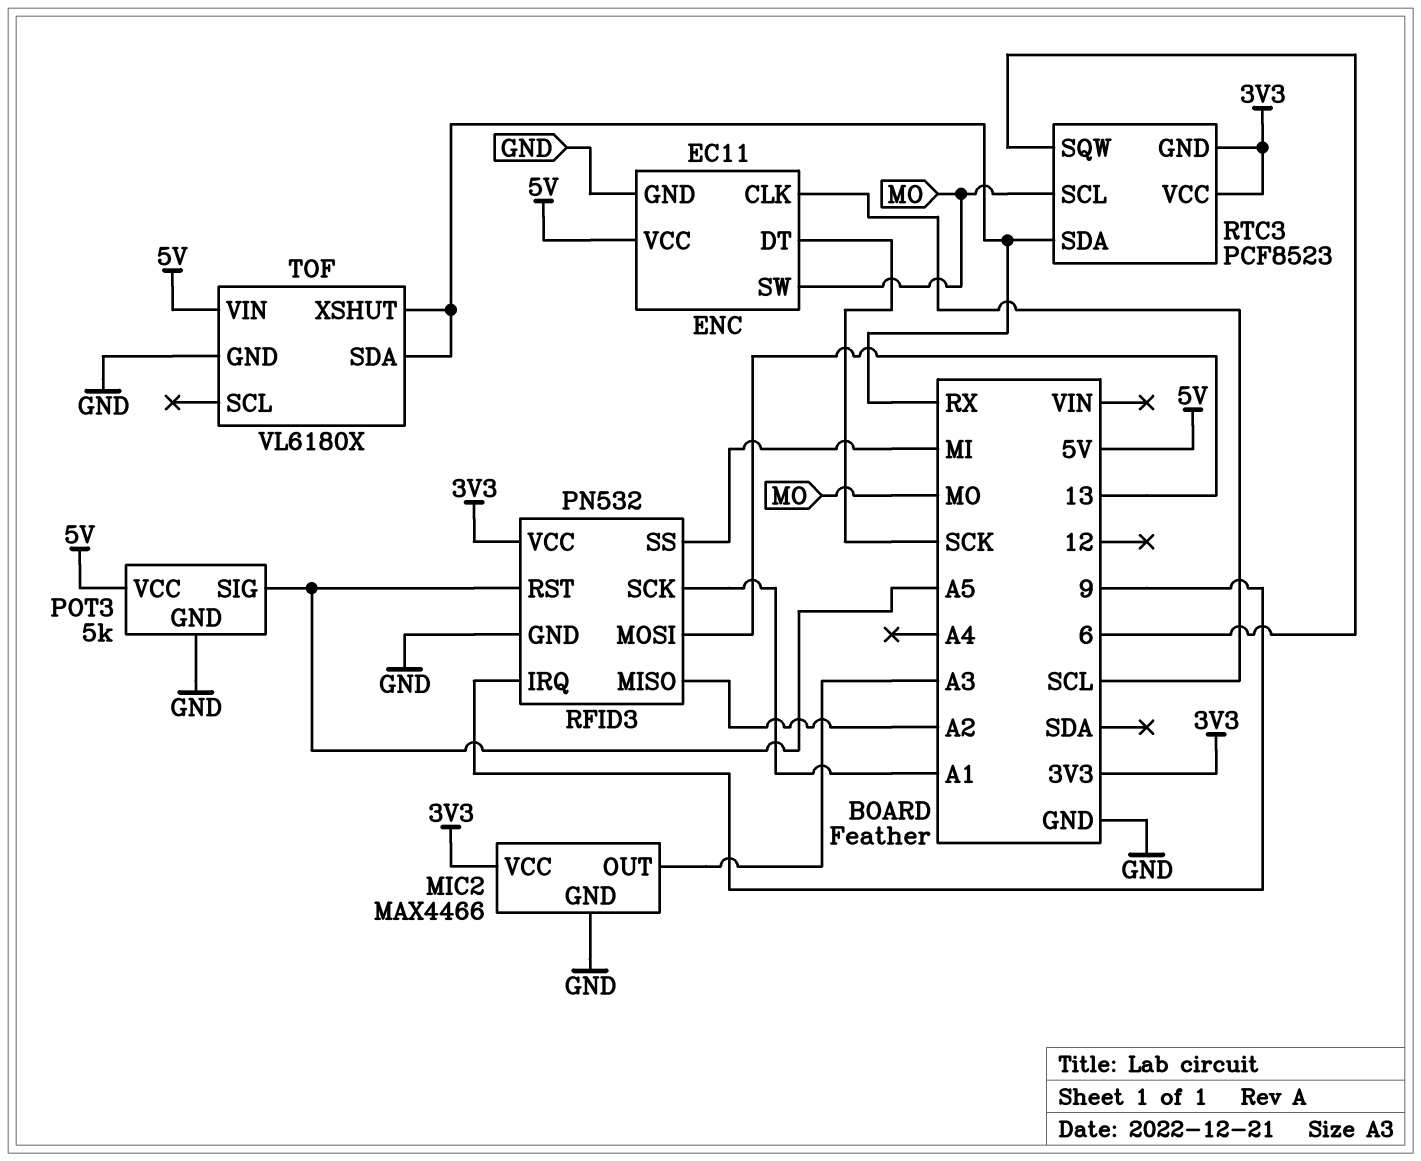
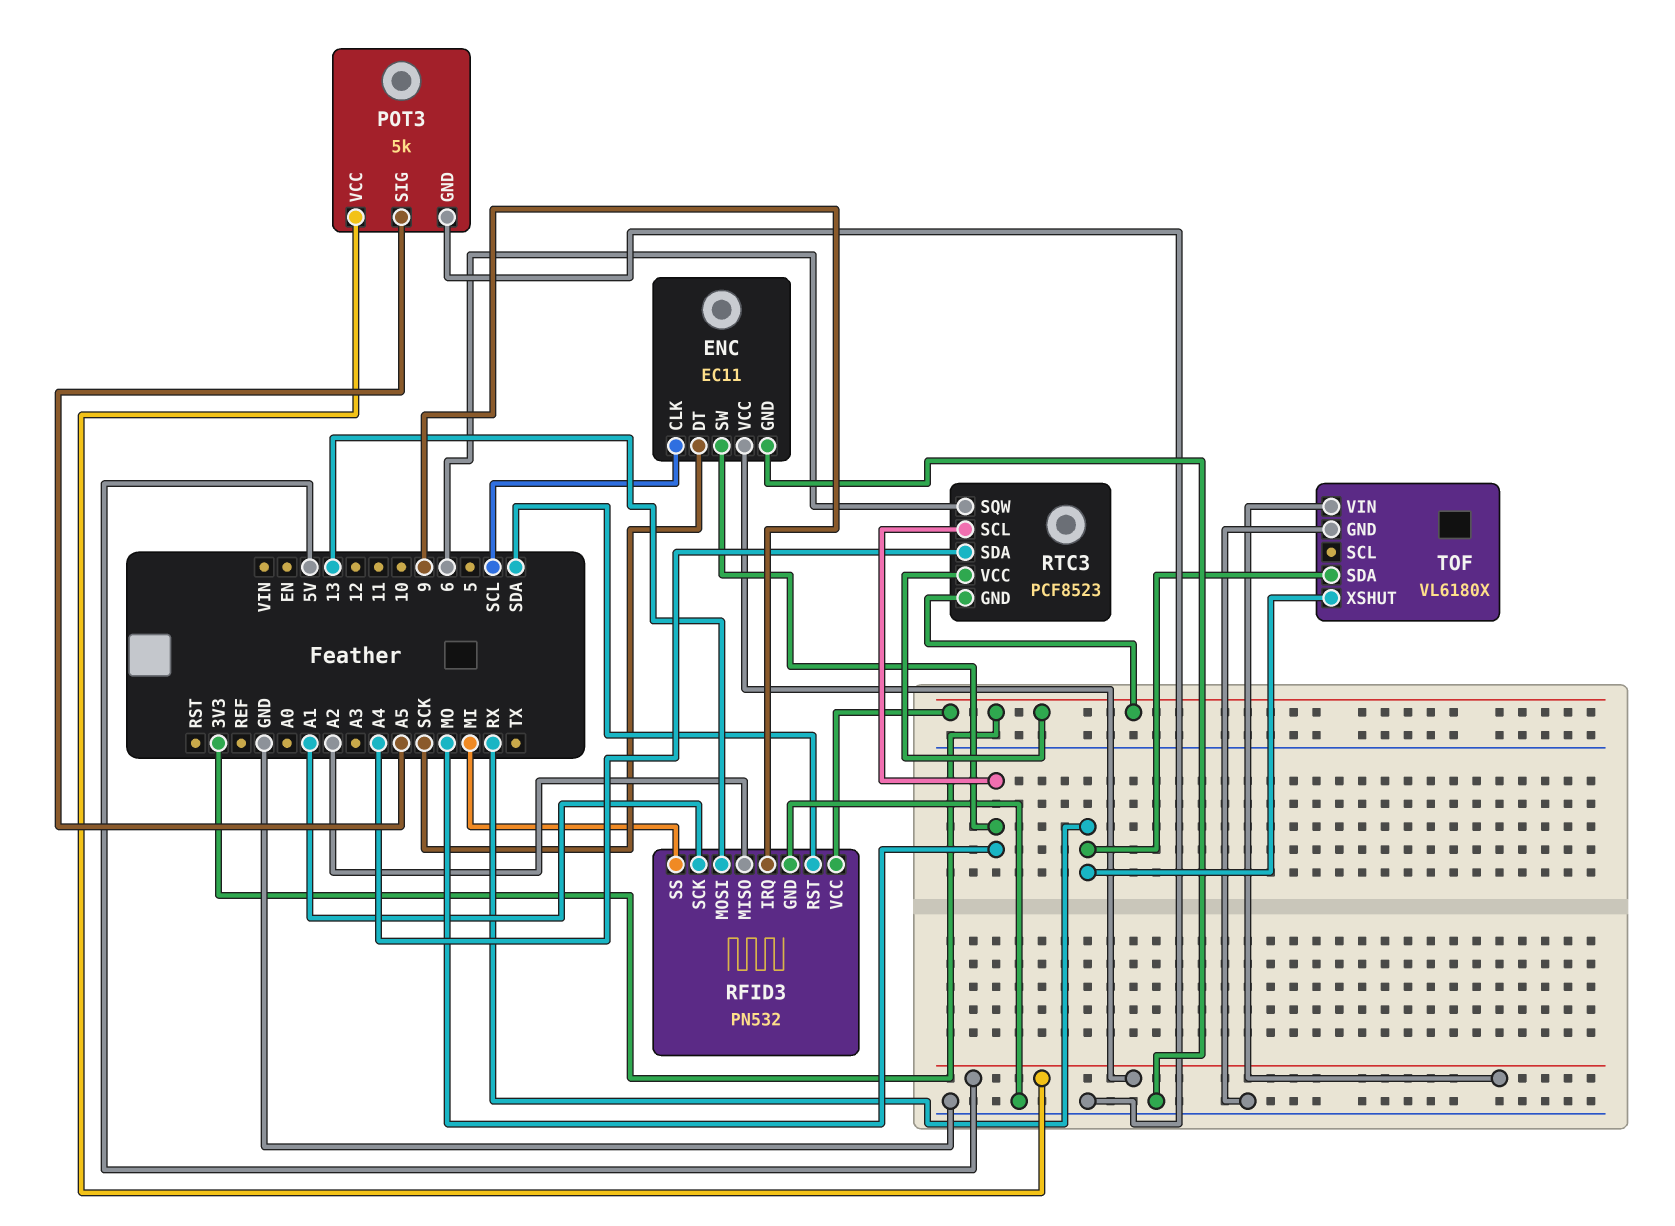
MIC2: MAX4466 -> none
MIC2 pin GND: GND -> none
MIC2 pin OUT: A3 -> none
MIC2 pin VCC: 3V3 -> none
RFID3 pin RST: A5 -> SDA
RTC3 pin SDA: RX -> A4

